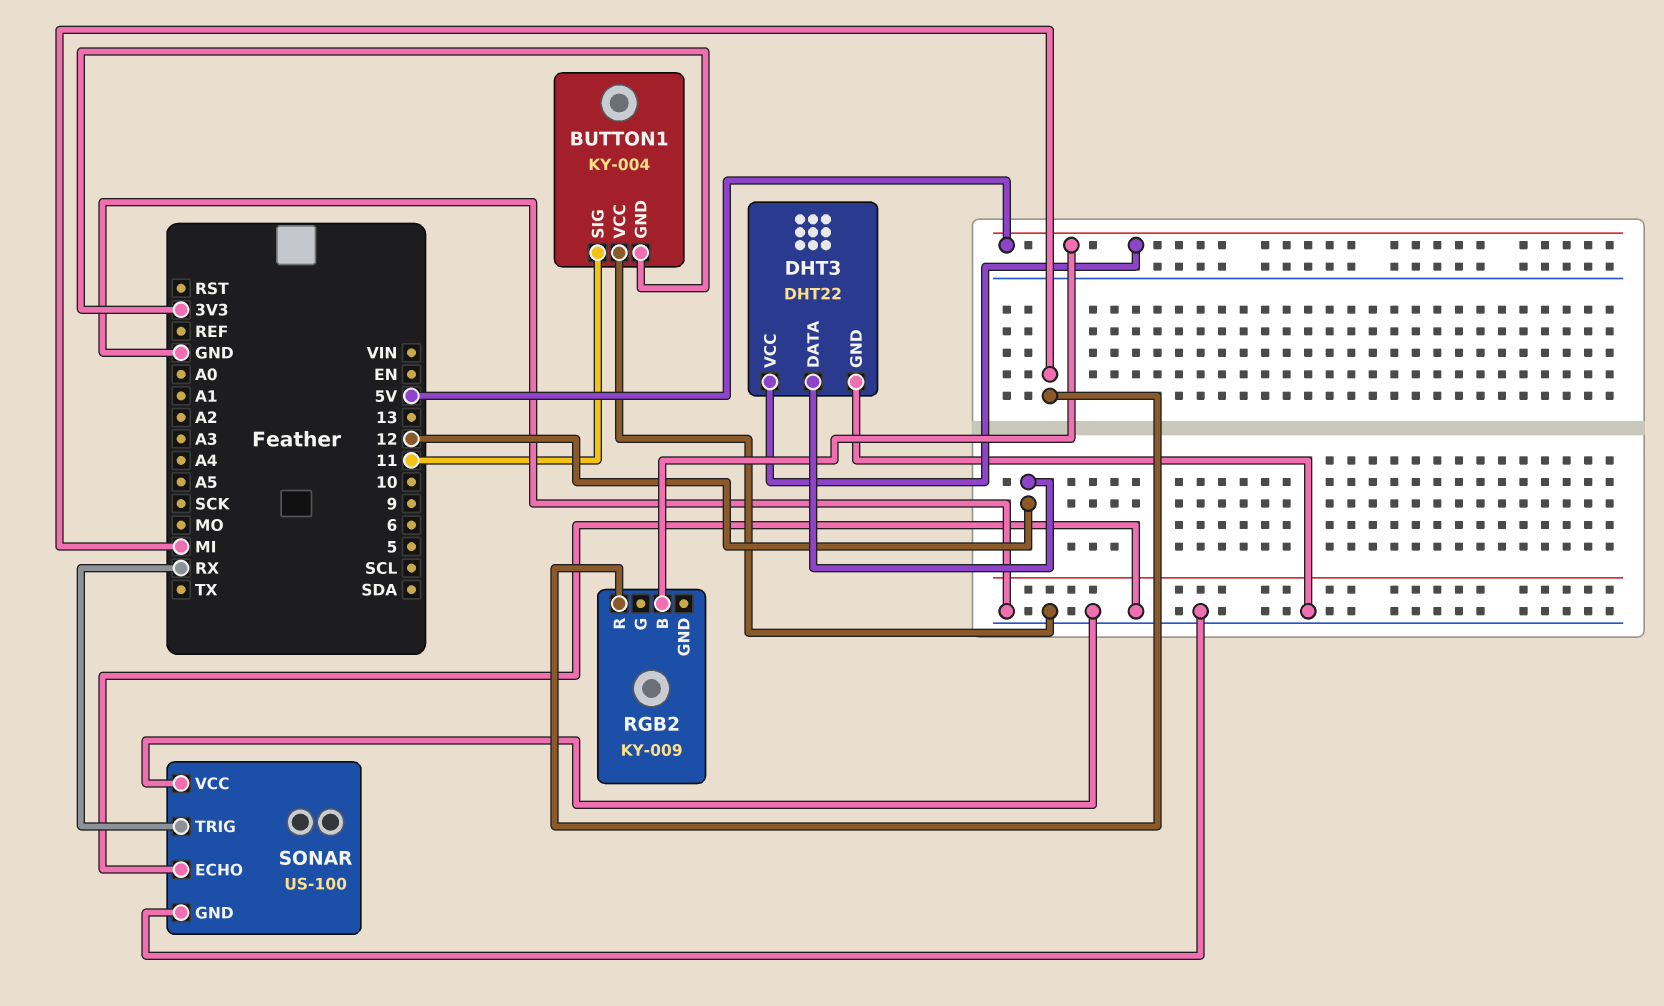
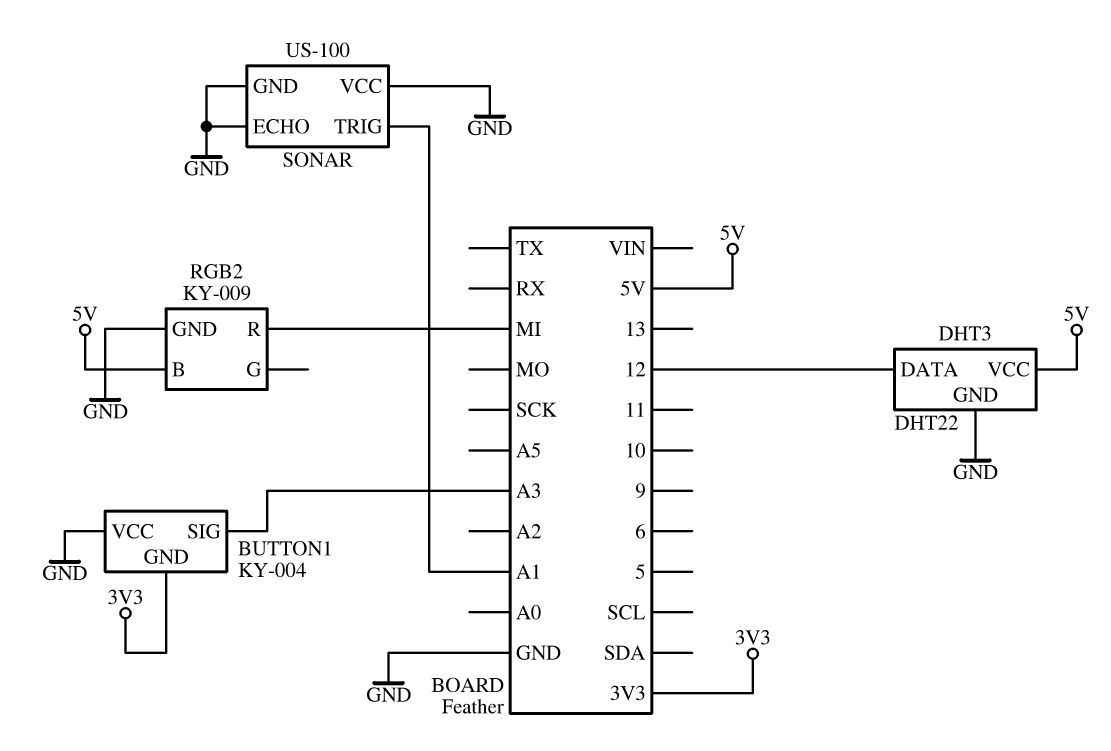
BUTTON1 pin SIG: 11 -> A3
RGB2 pin GND: none -> GND
SONAR pin TRIG: RX -> A1

